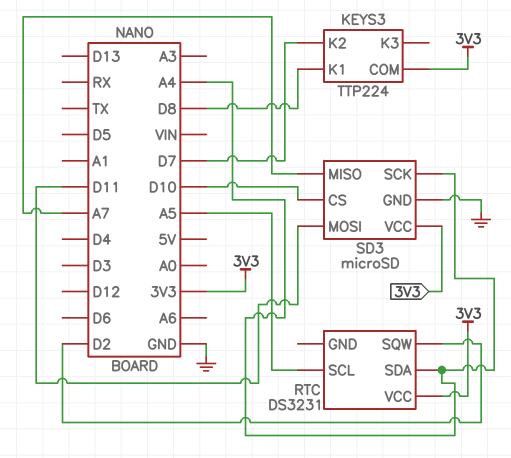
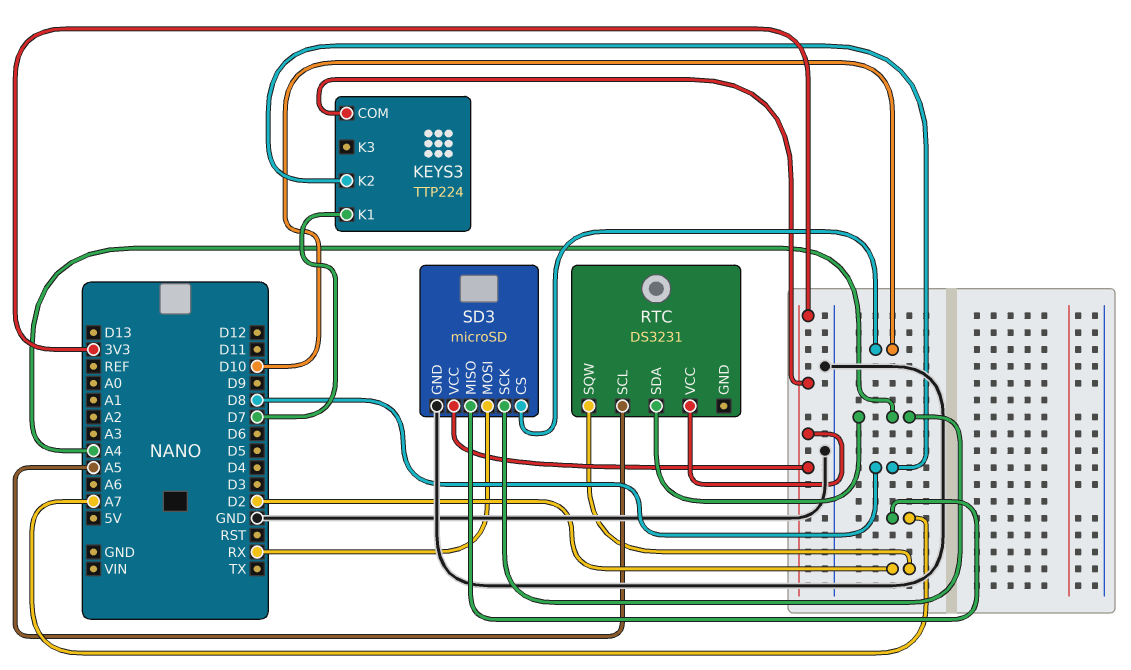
KEYS3 pin K1: D8 -> D7
KEYS3 pin K2: D7 -> D8
SD3 pin MOSI: D11 -> RX

